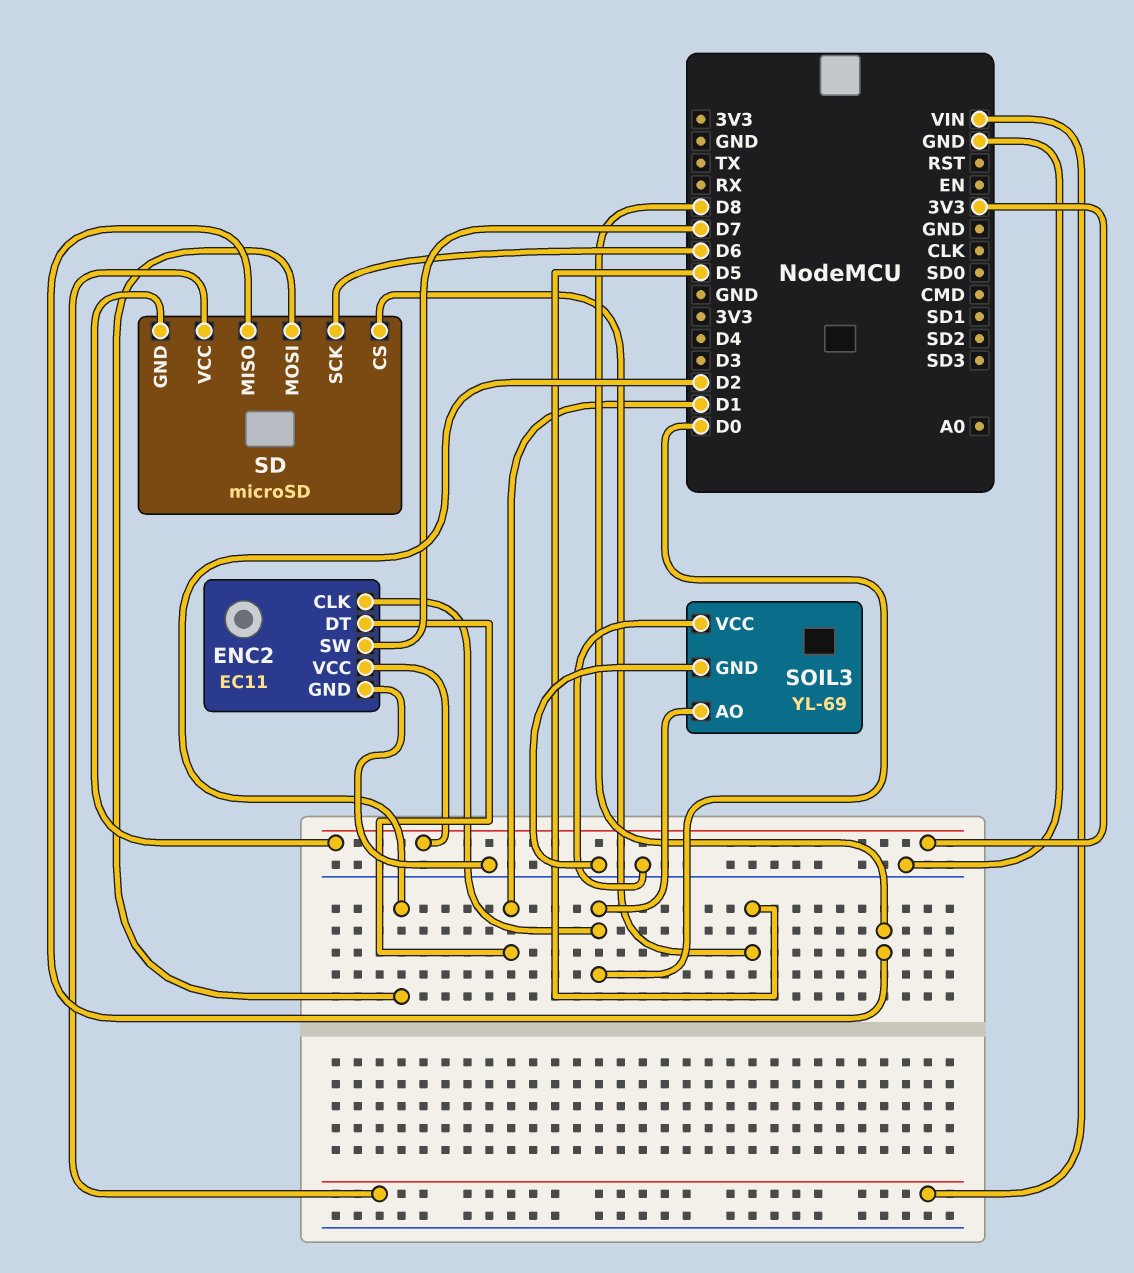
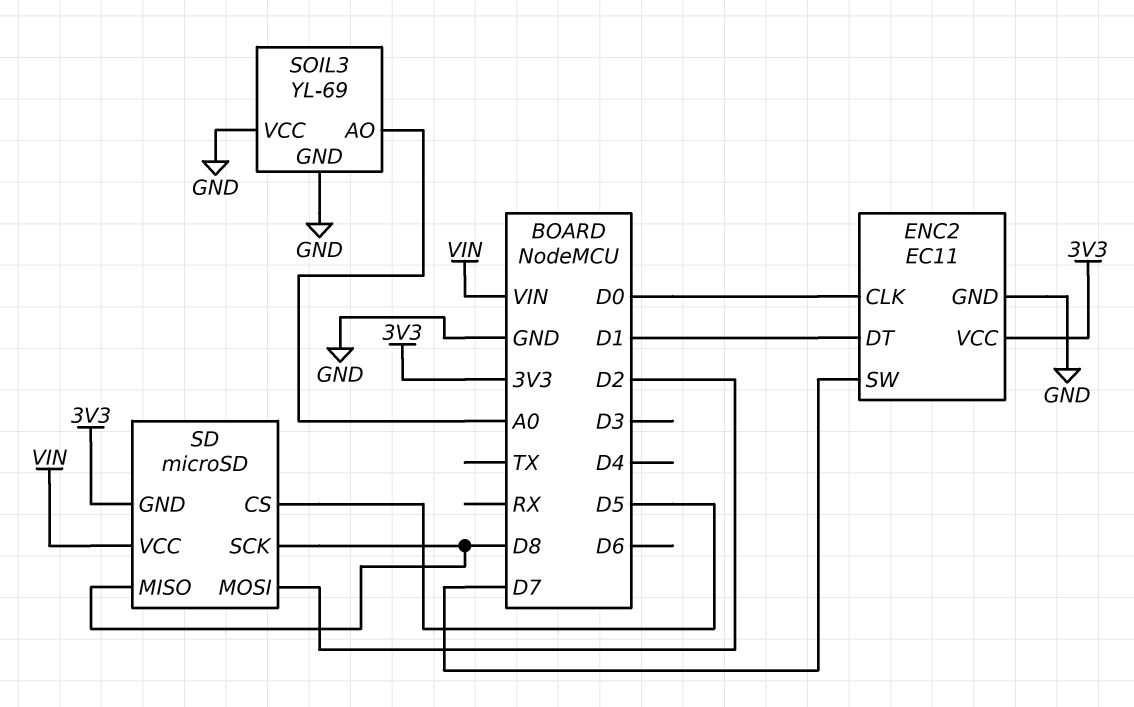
SD pin SCK: D6 -> D8
SOIL3 pin AO: D0 -> A0

